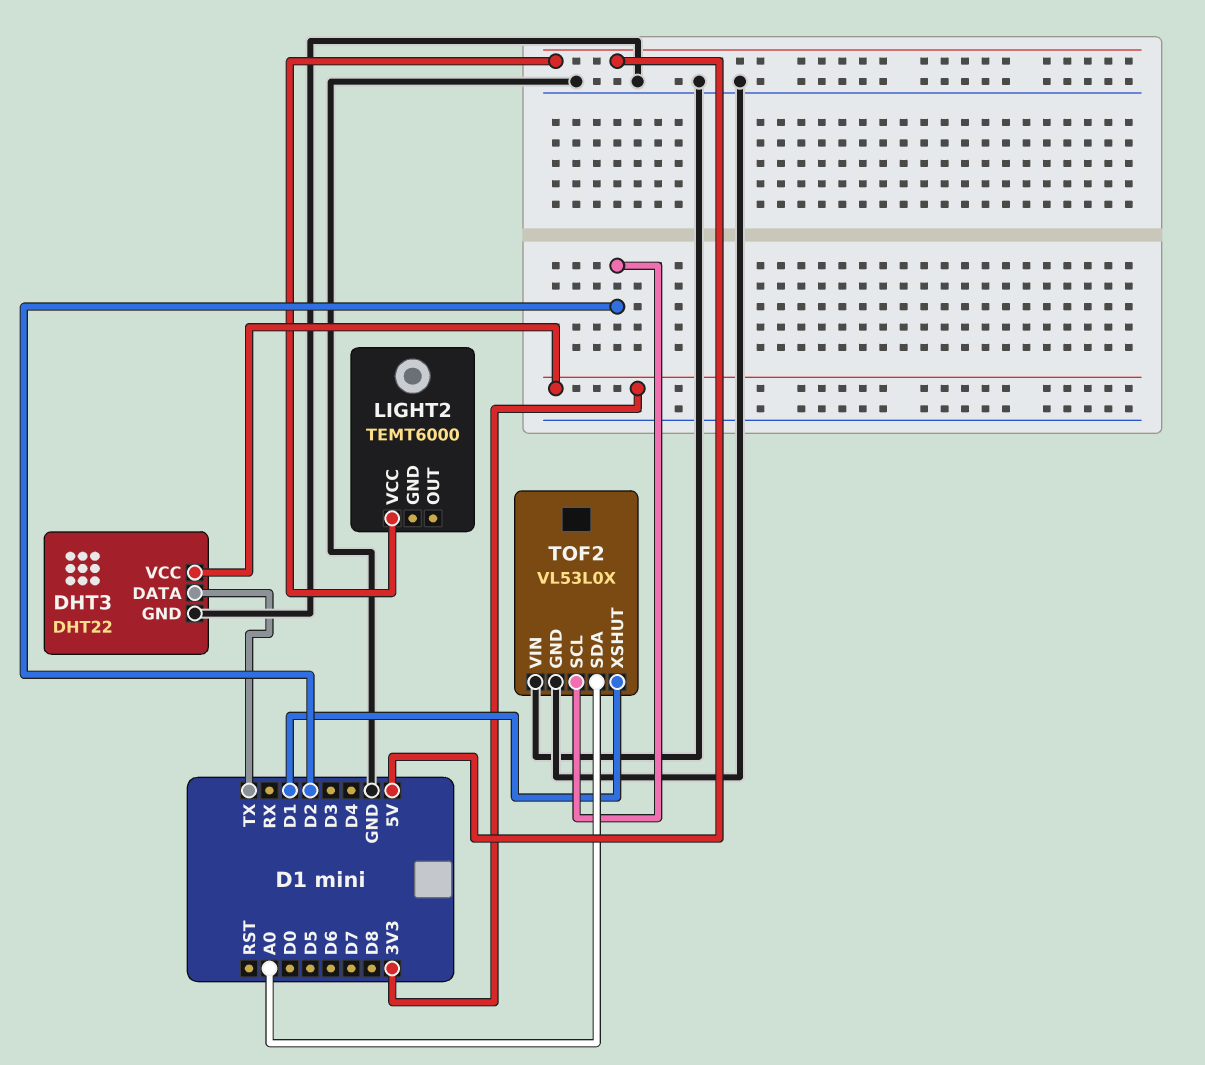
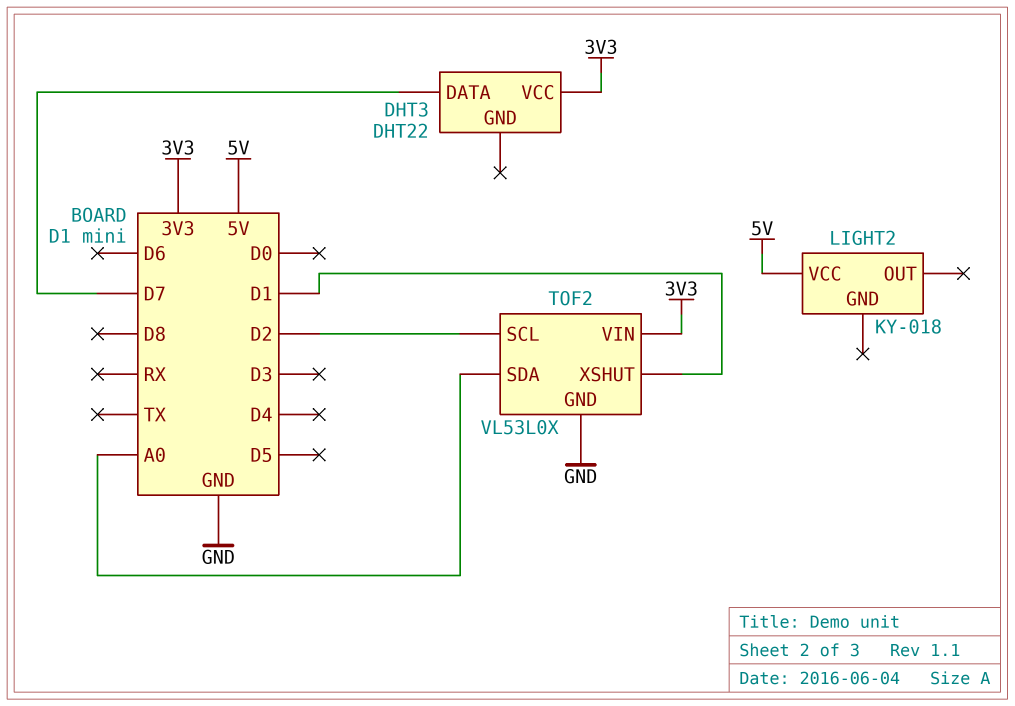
DHT3 pin DATA: TX -> D7
DHT3 pin GND: GND -> none
LIGHT2: TEMT6000 -> KY-018
TOF2 pin VIN: GND -> 3V3

